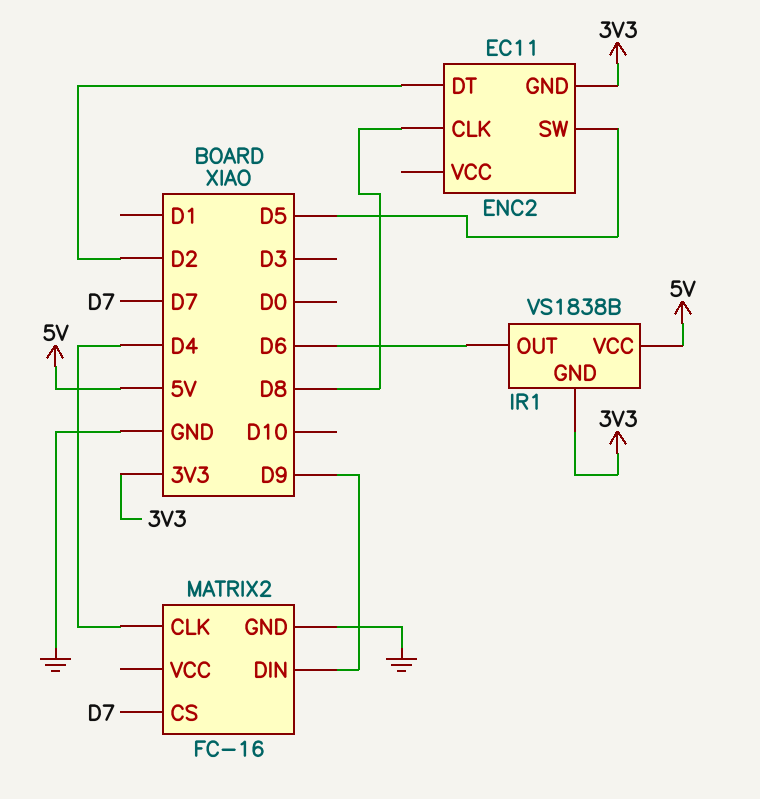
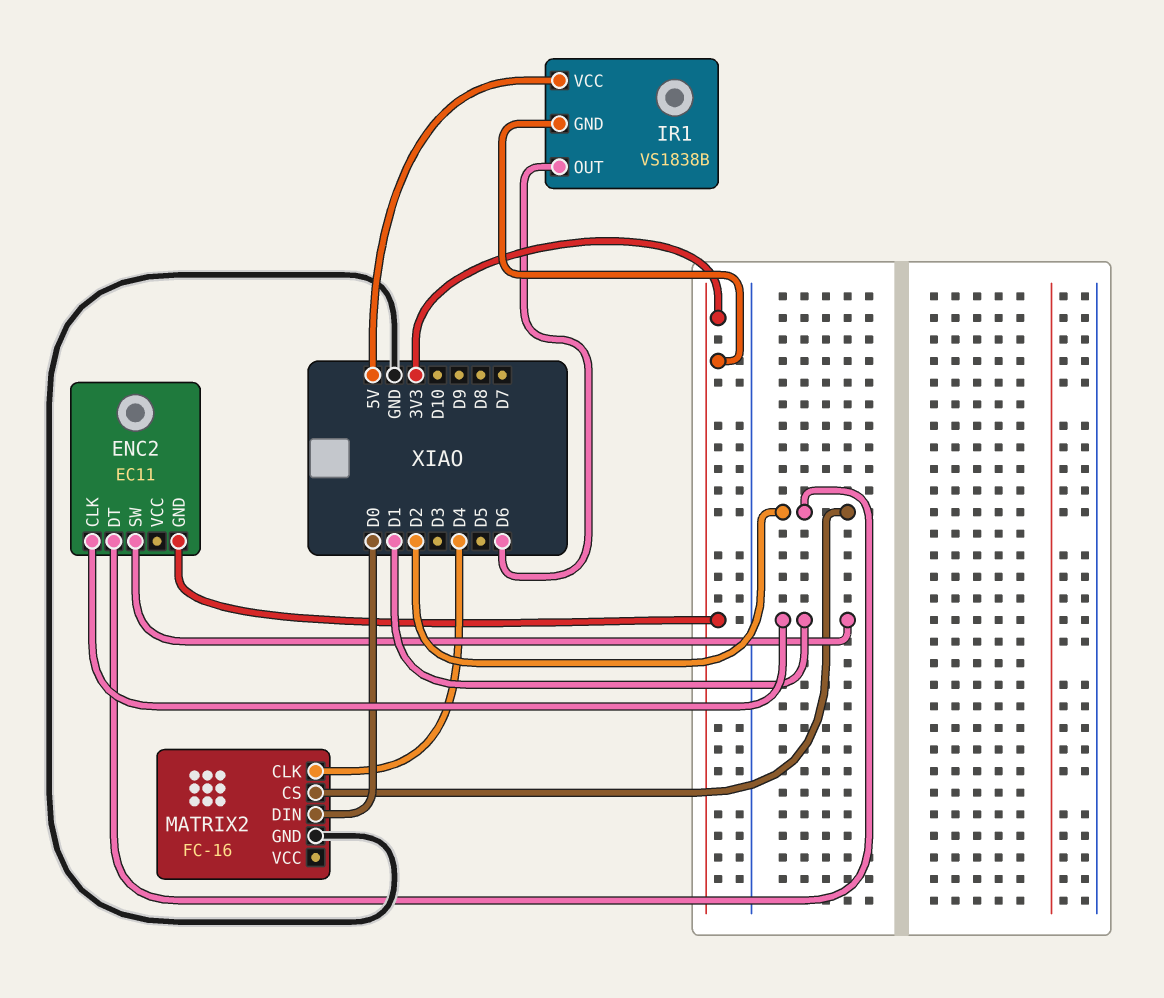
ENC2 pin CLK: D8 -> D1
ENC2 pin SW: D5 -> D1
MATRIX2 pin CS: D7 -> D2
MATRIX2 pin DIN: D9 -> D0

